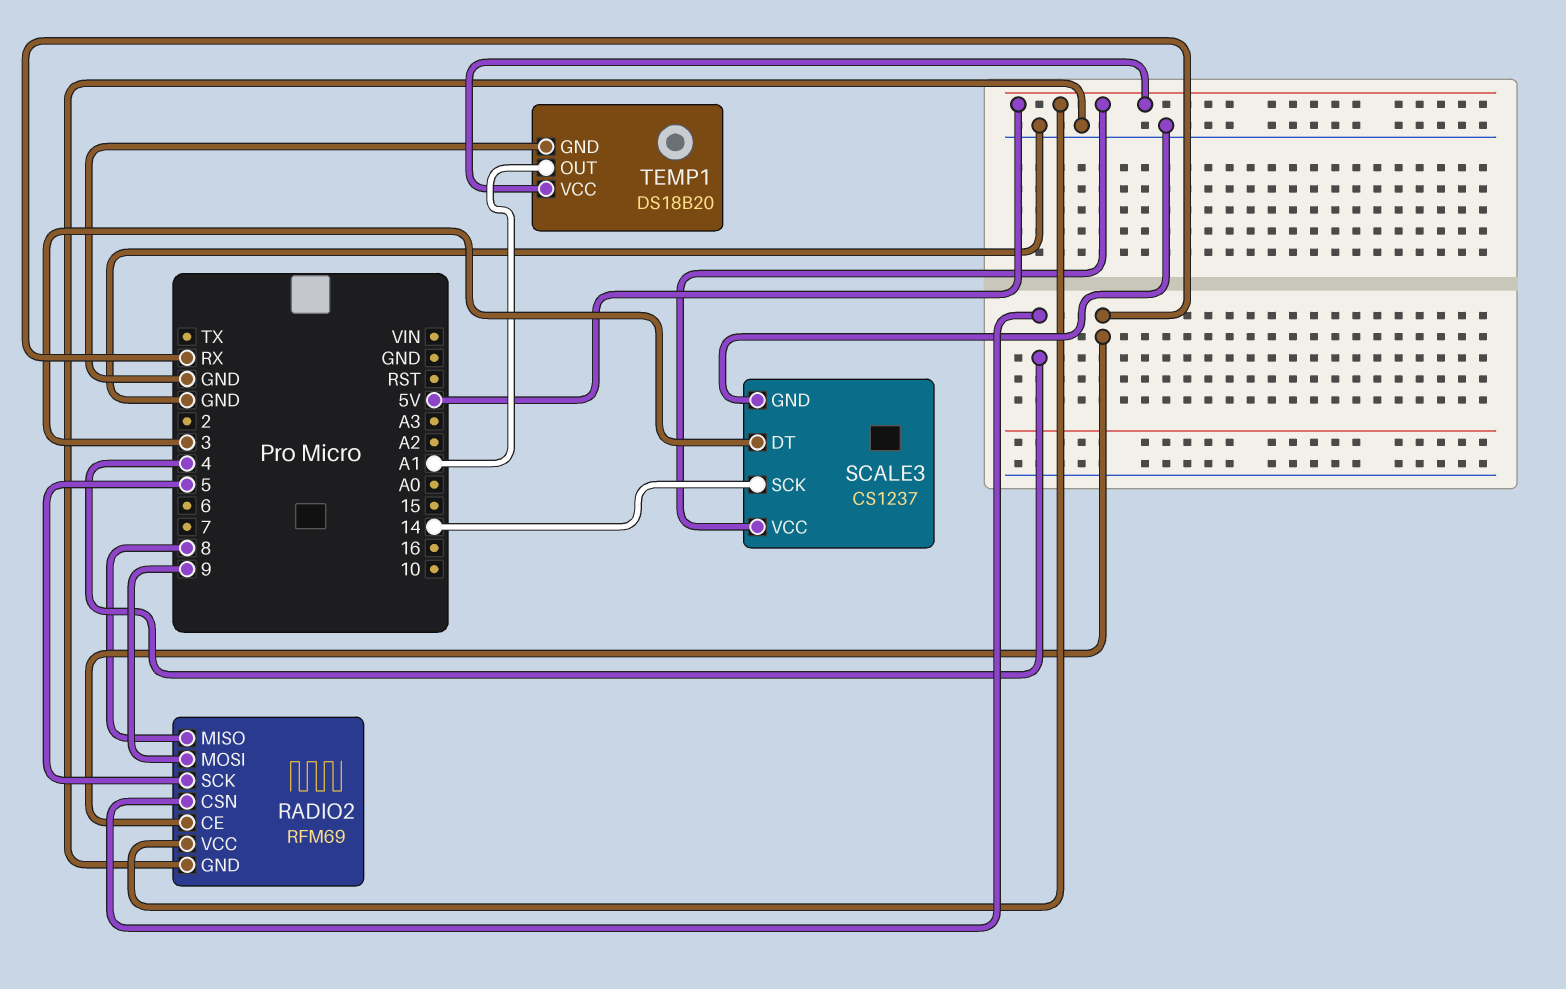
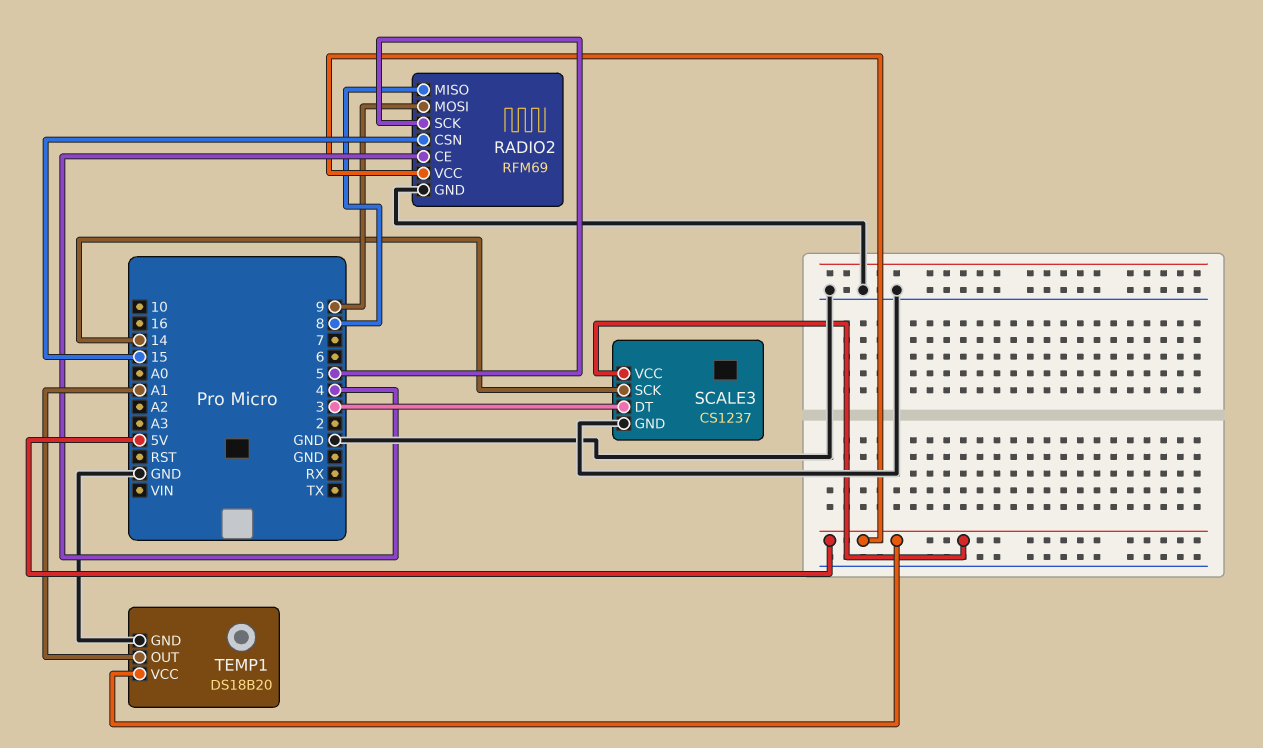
RADIO2 pin CE: RX -> 4
RADIO2 pin CSN: 4 -> 15

